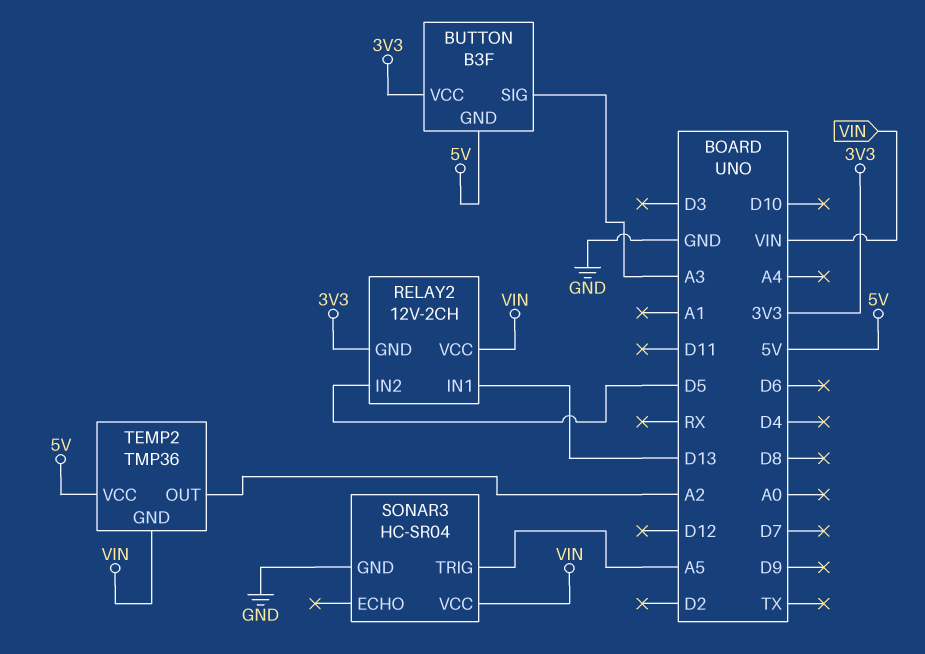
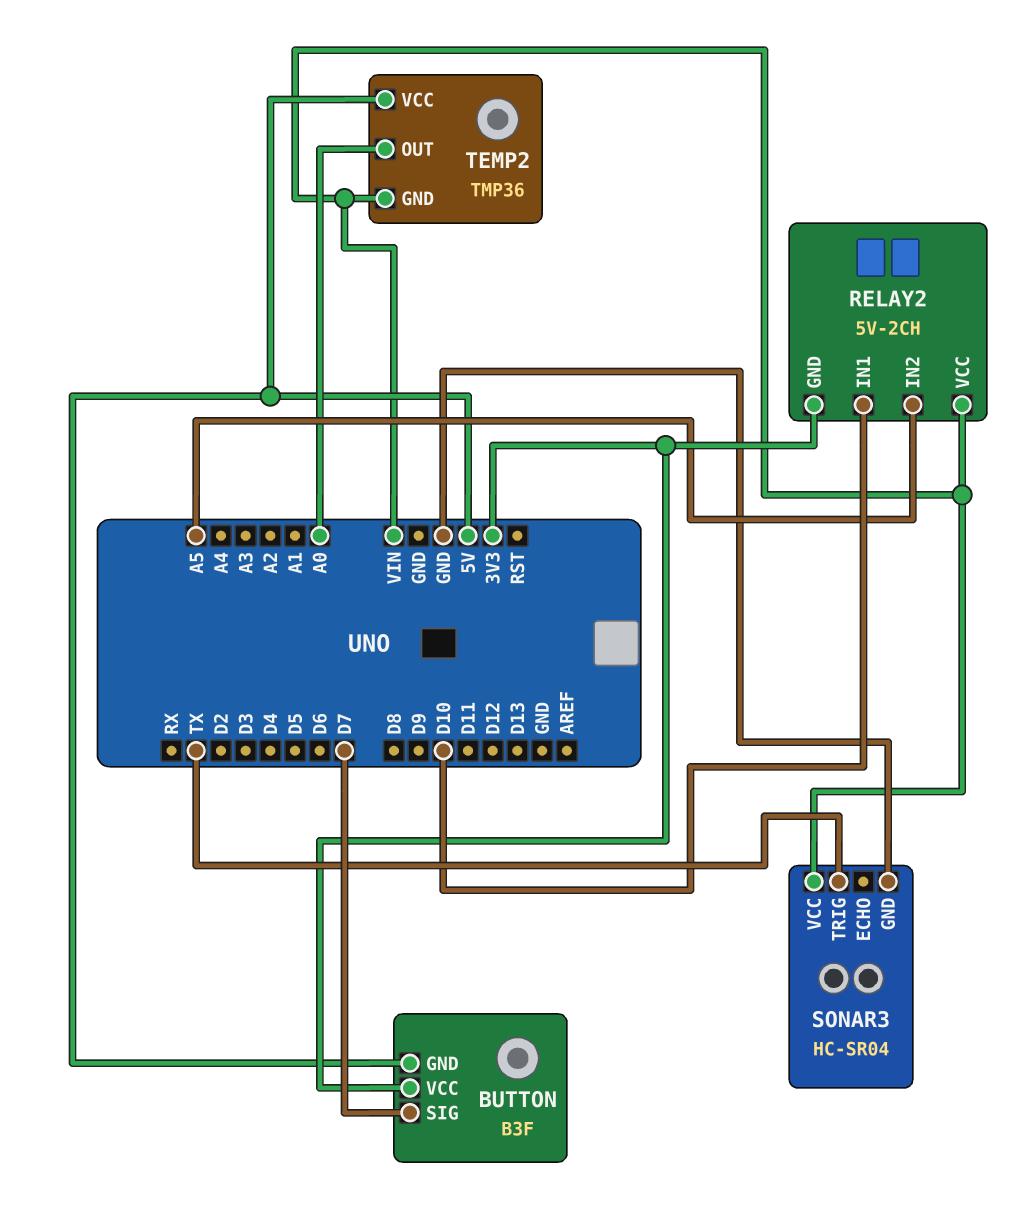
BUTTON pin SIG: A3 -> D7
RELAY2: 12V-2CH -> 5V-2CH
RELAY2 pin IN1: D13 -> D10
RELAY2 pin IN2: D5 -> A5
SONAR3 pin TRIG: A5 -> TX
TEMP2 pin OUT: A2 -> A0

